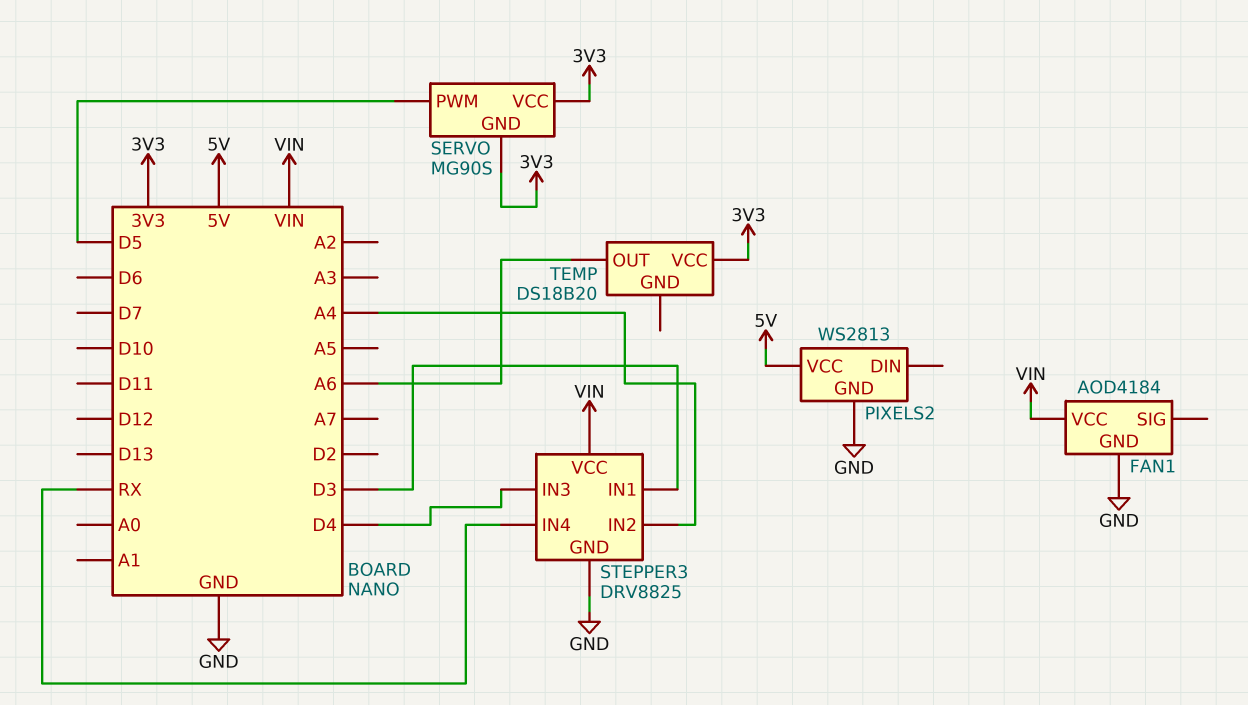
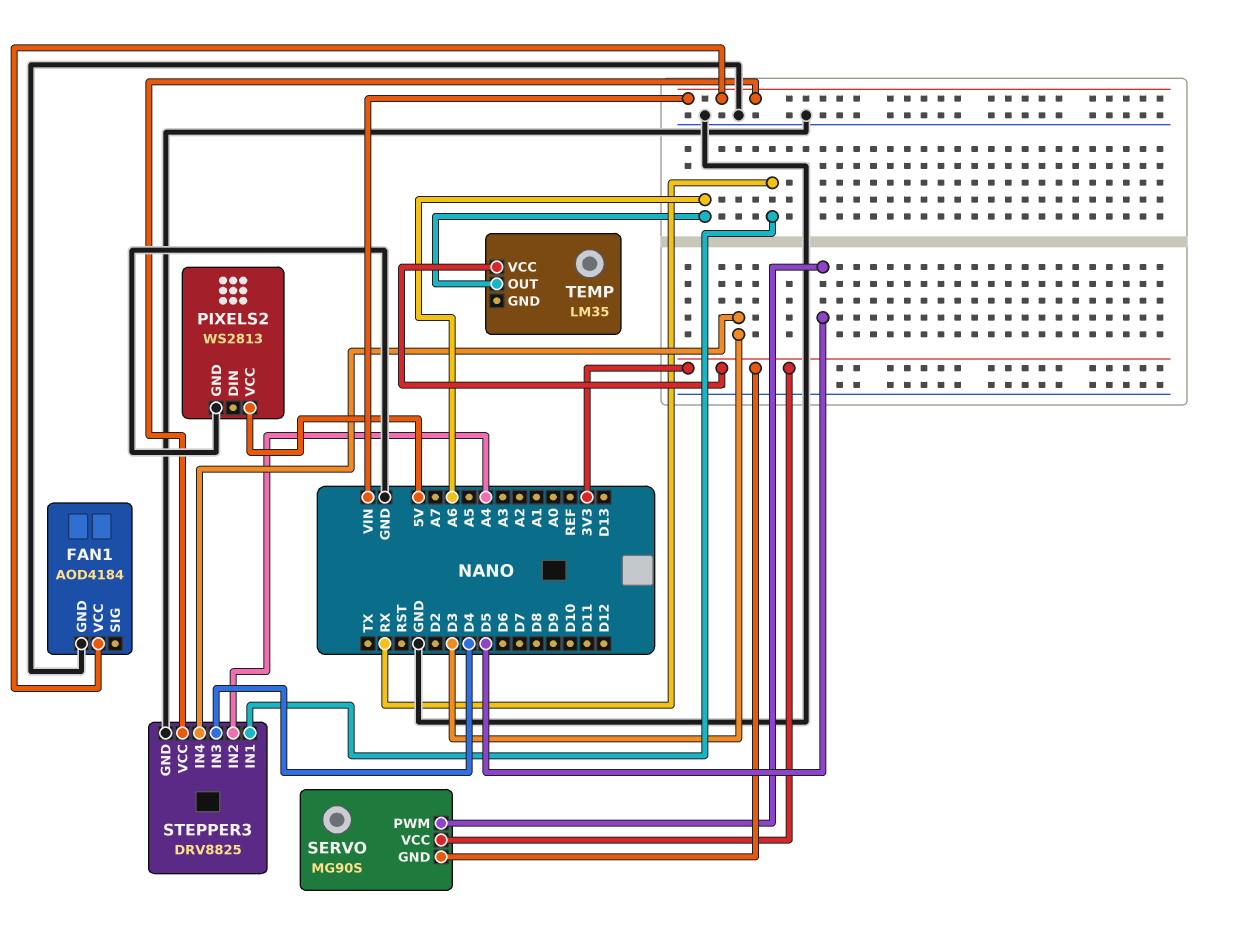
STEPPER3 pin IN1: D3 -> RX
STEPPER3 pin IN4: RX -> D3
TEMP: DS18B20 -> LM35

